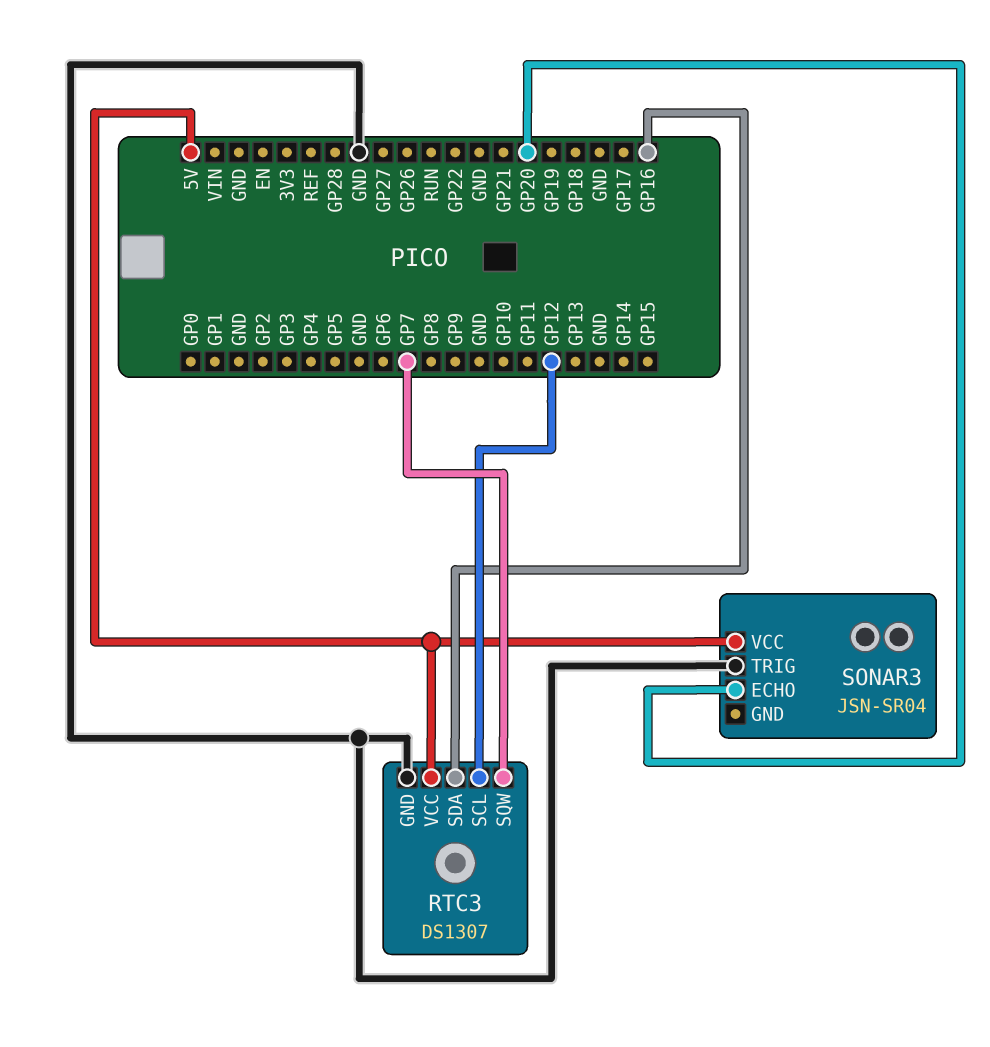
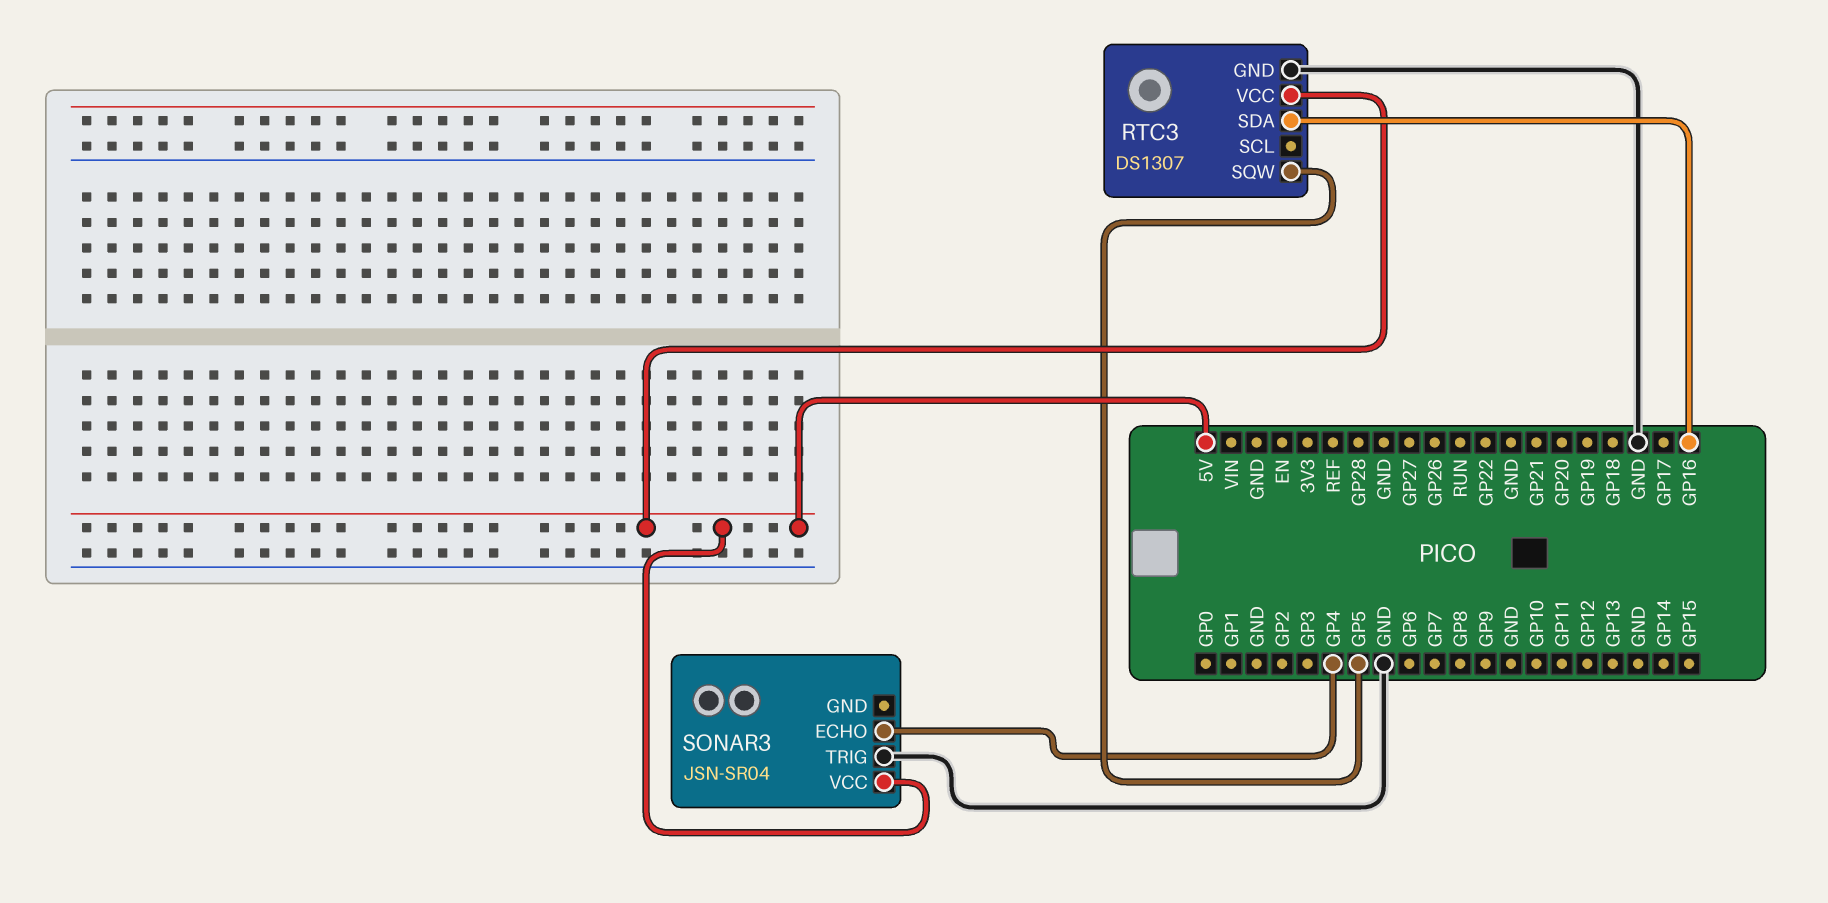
RTC3 pin SCL: GP12 -> none
RTC3 pin SQW: GP7 -> GP5
SONAR3 pin ECHO: GP20 -> GP4

